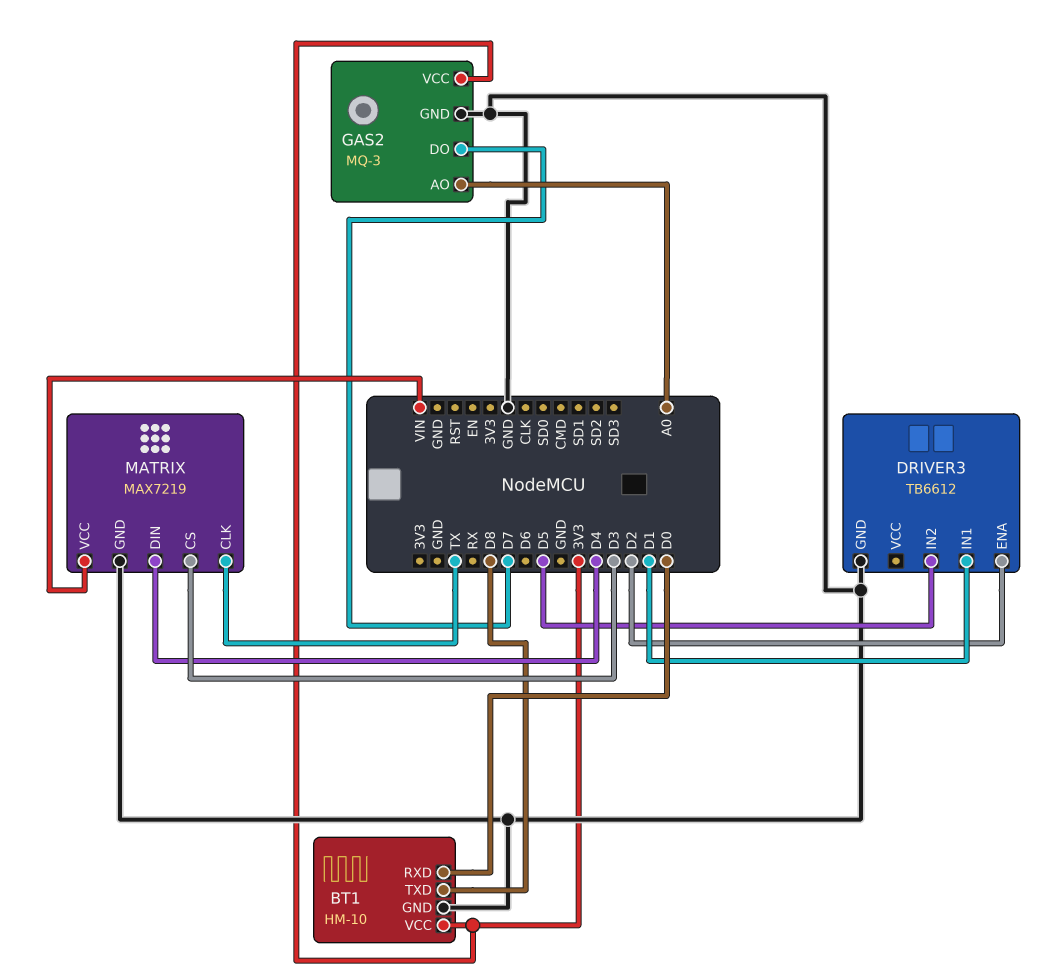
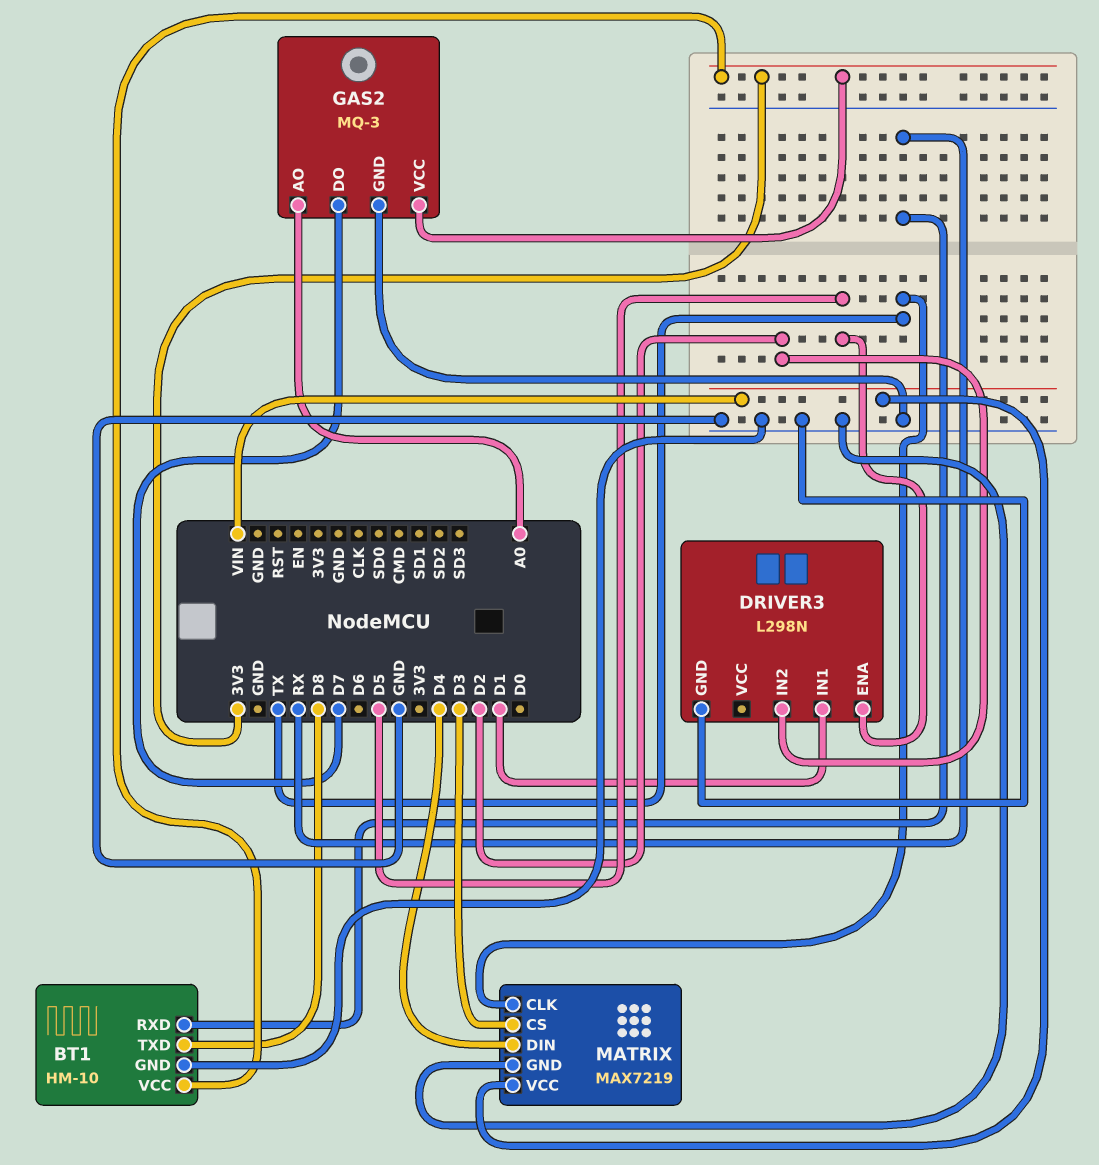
BT1 pin RXD: D0 -> RX
DRIVER3: TB6612 -> L298N
DRIVER3 pin ENA: D2 -> D5
DRIVER3 pin IN2: D5 -> D2

